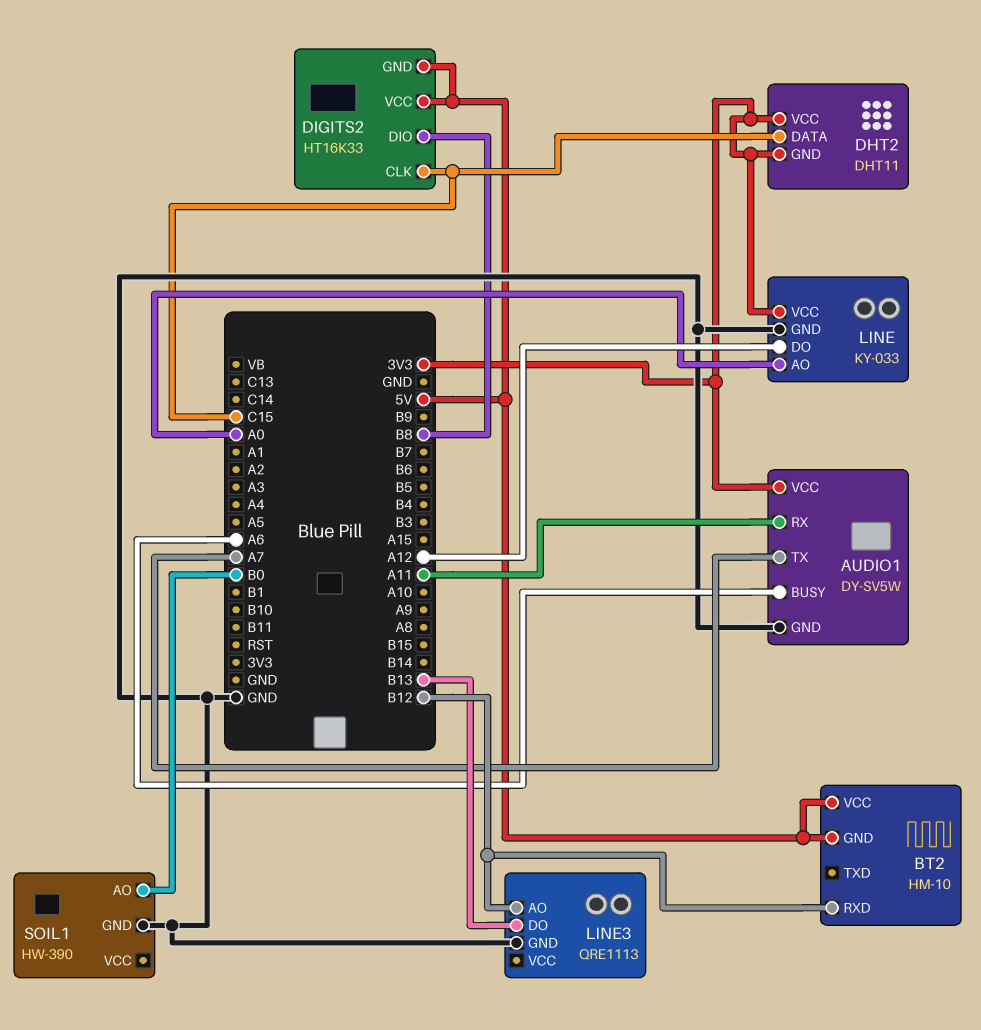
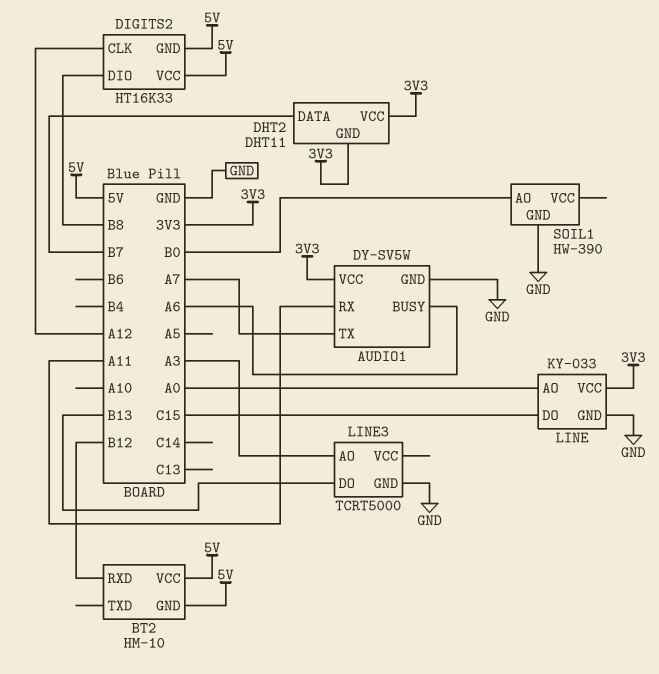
DHT2 pin DATA: C15 -> B7
DIGITS2 pin CLK: C15 -> A12
LINE pin DO: A12 -> C15
LINE3: QRE1113 -> TCRT5000
LINE3 pin AO: B12 -> A3

